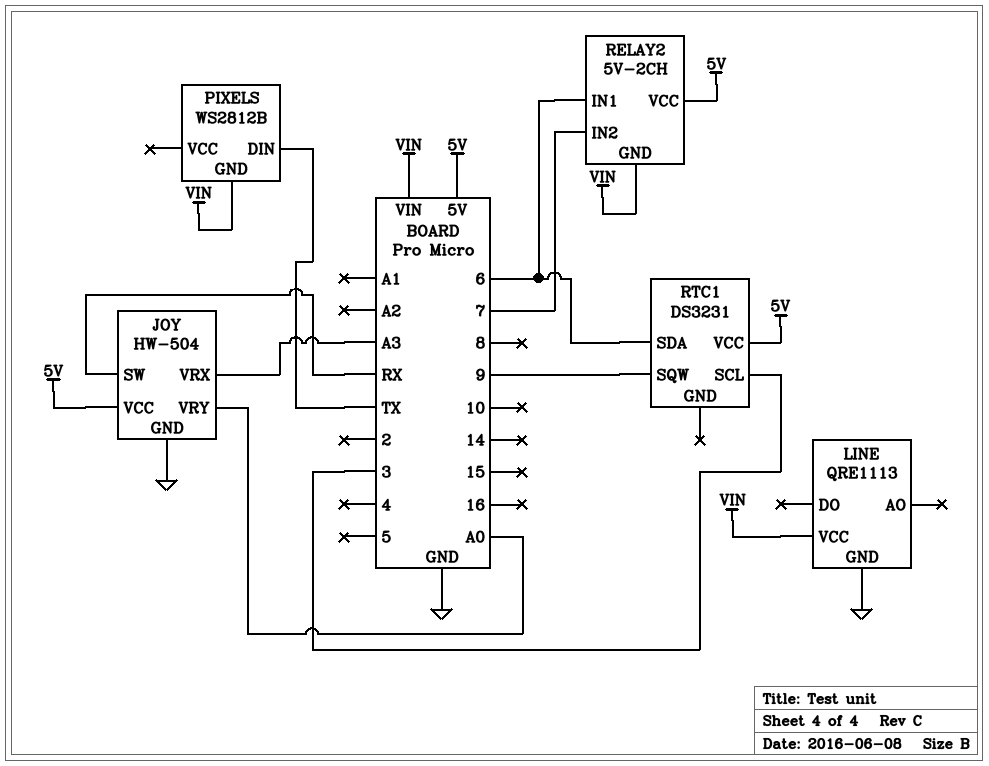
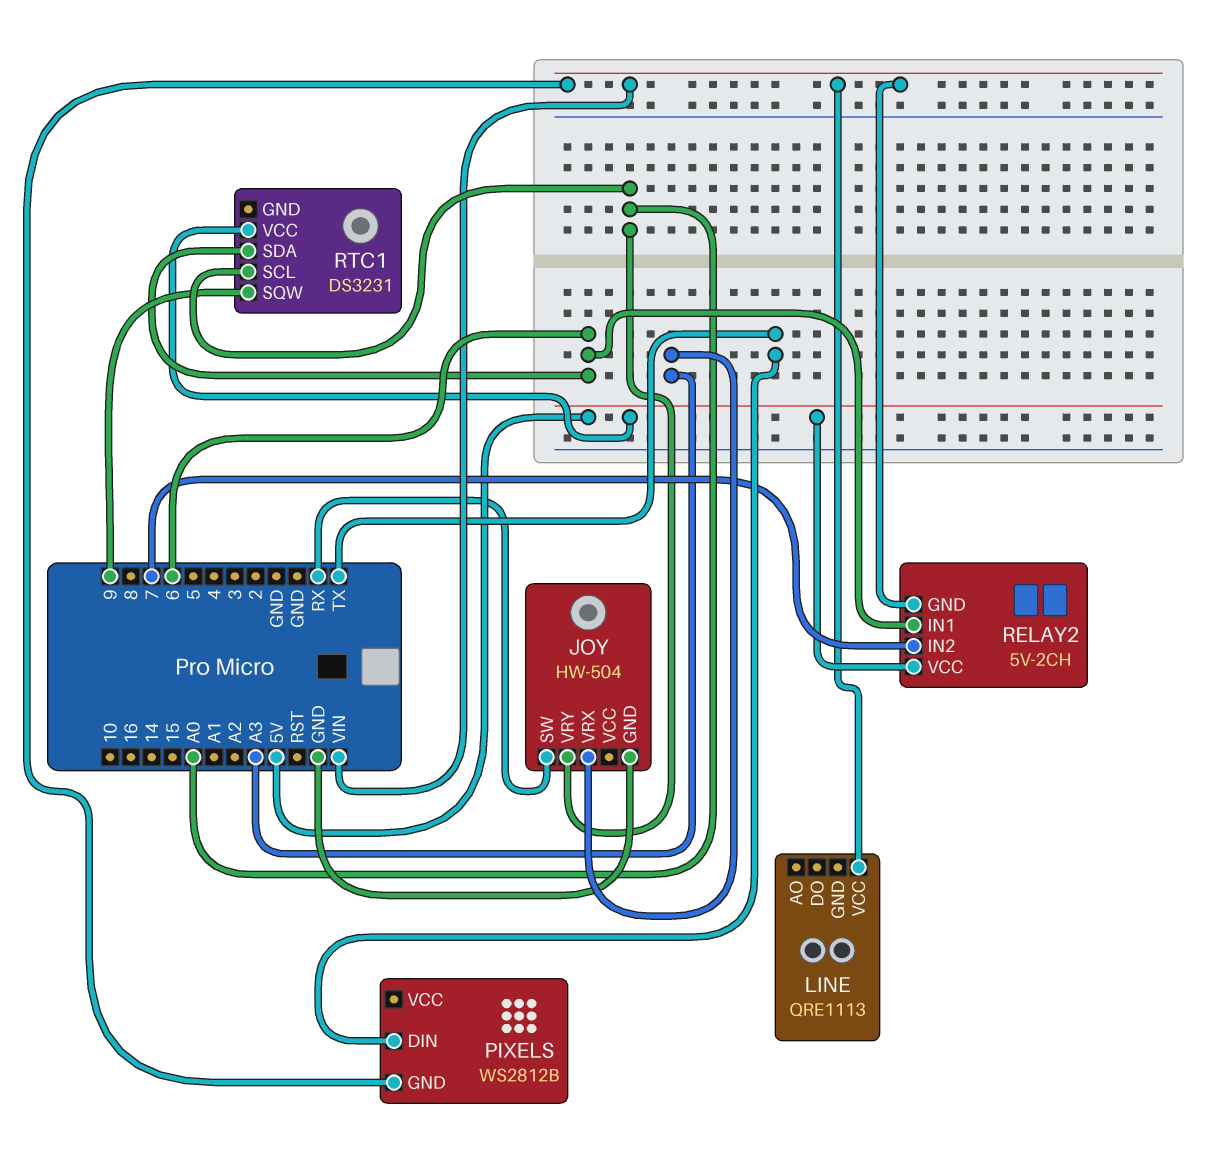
JOY pin VCC: 5V -> none
LINE pin GND: GND -> none
RTC1 pin SCL: 3 -> A0

